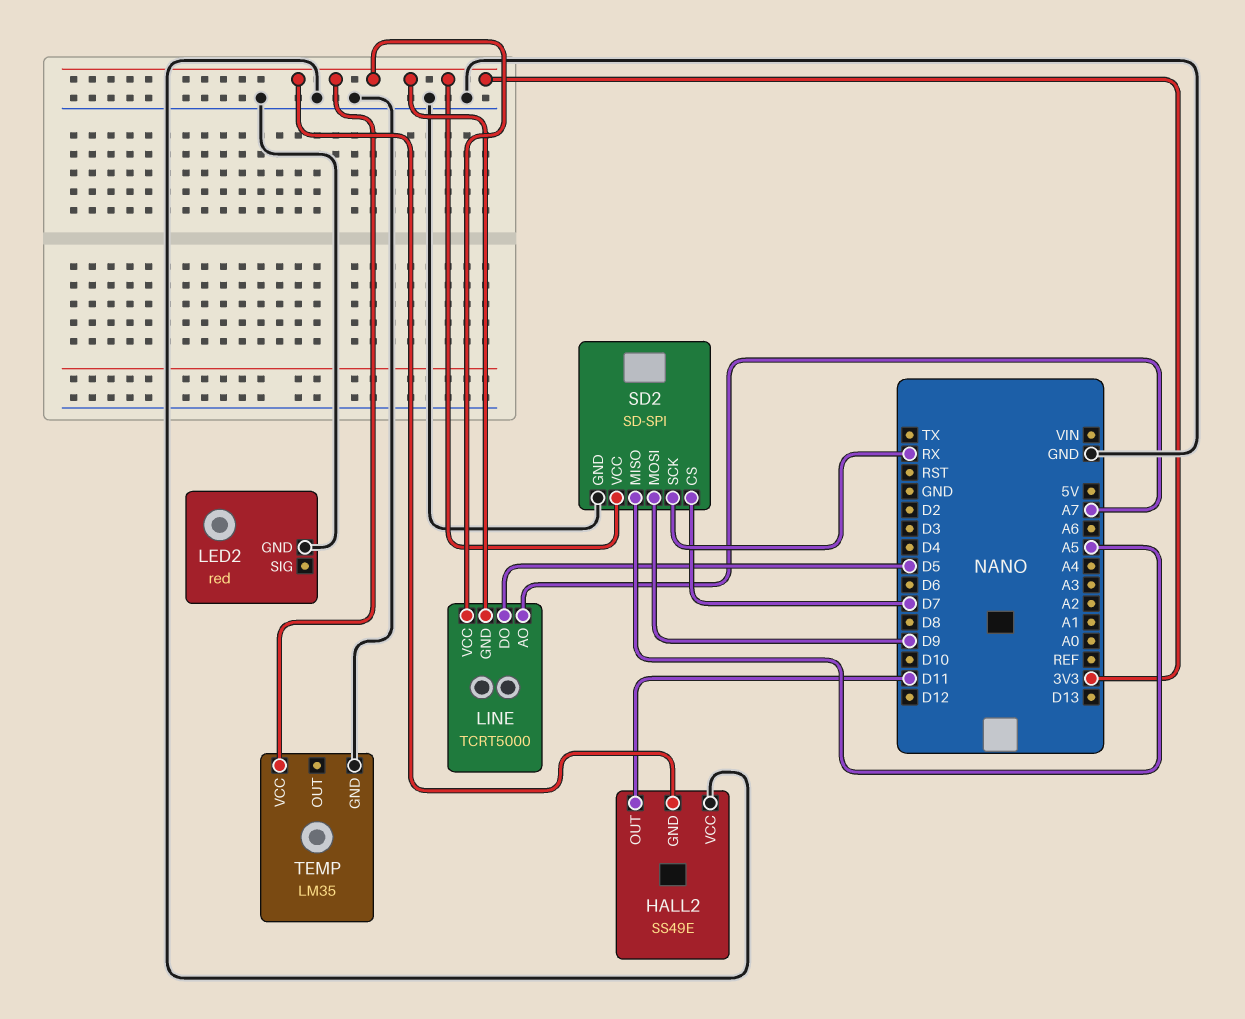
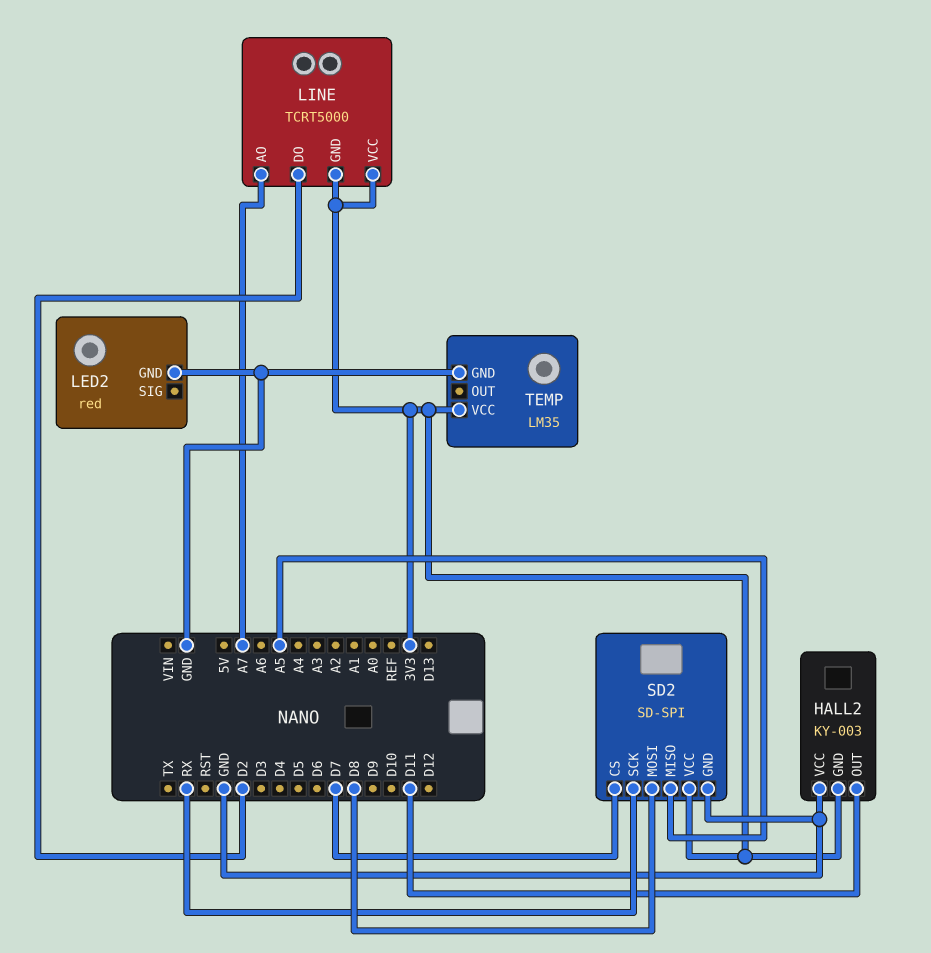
HALL2: SS49E -> KY-003
LINE pin DO: D5 -> D2
SD2 pin MOSI: D9 -> D8

